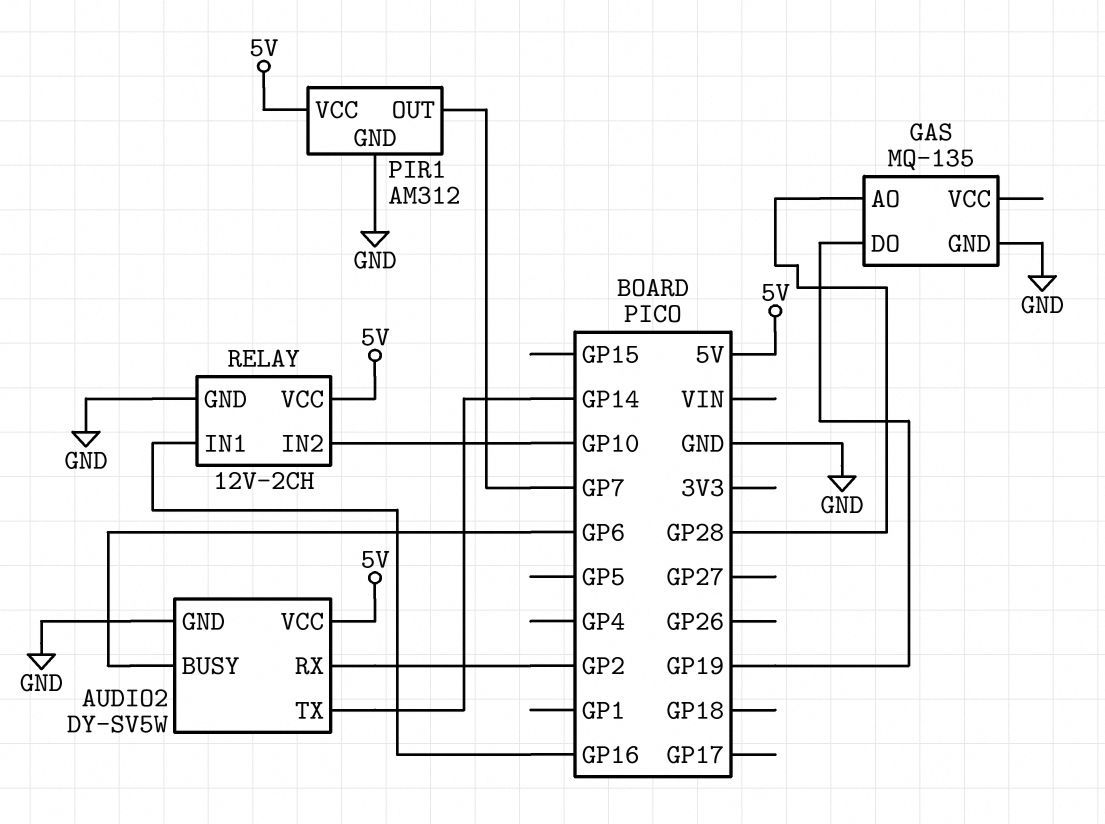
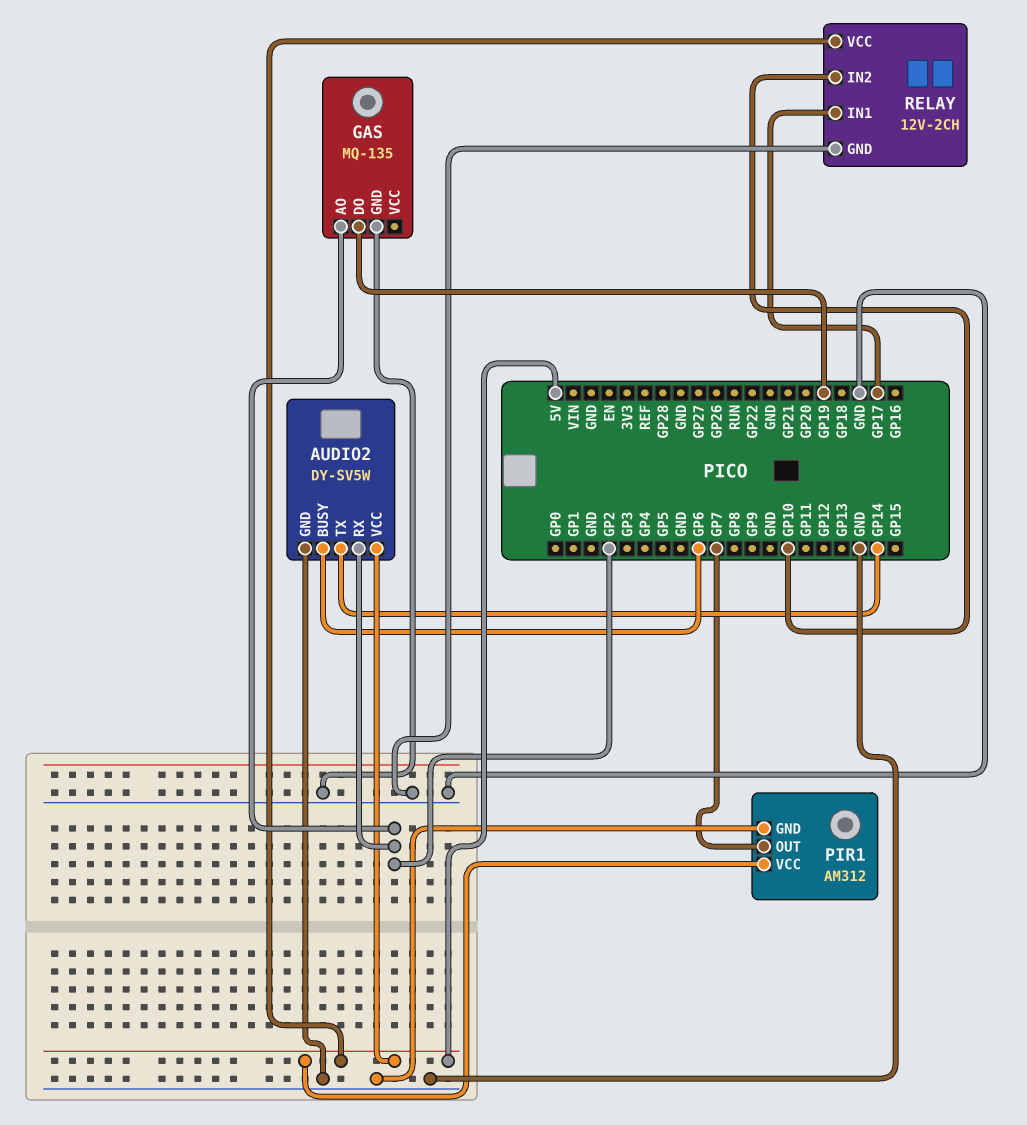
GAS pin AO: GP28 -> GP2
RELAY pin IN1: GP16 -> GP17

